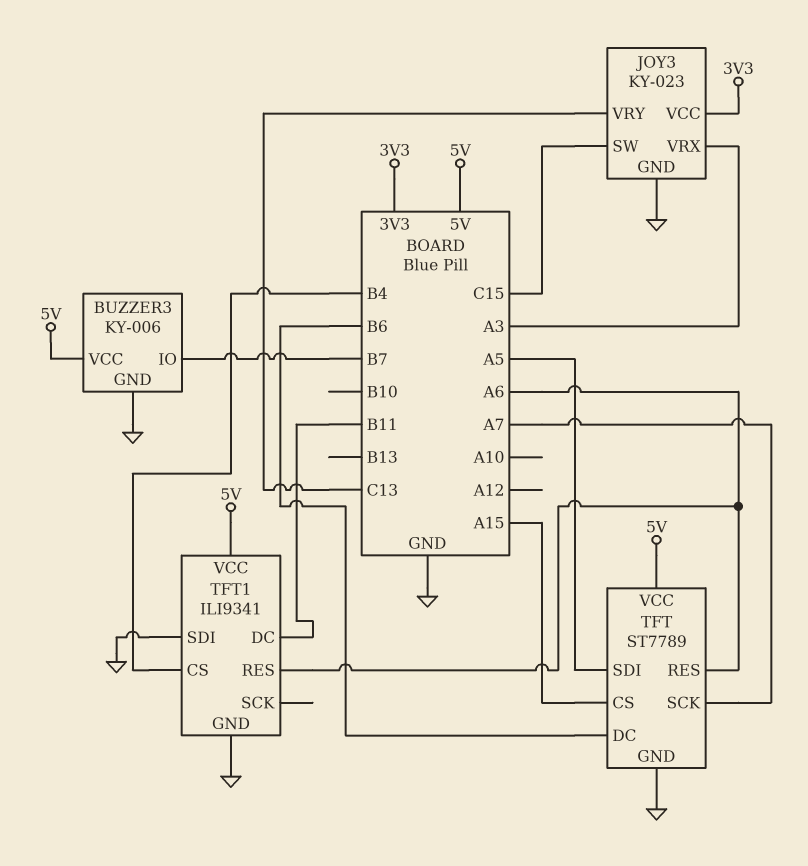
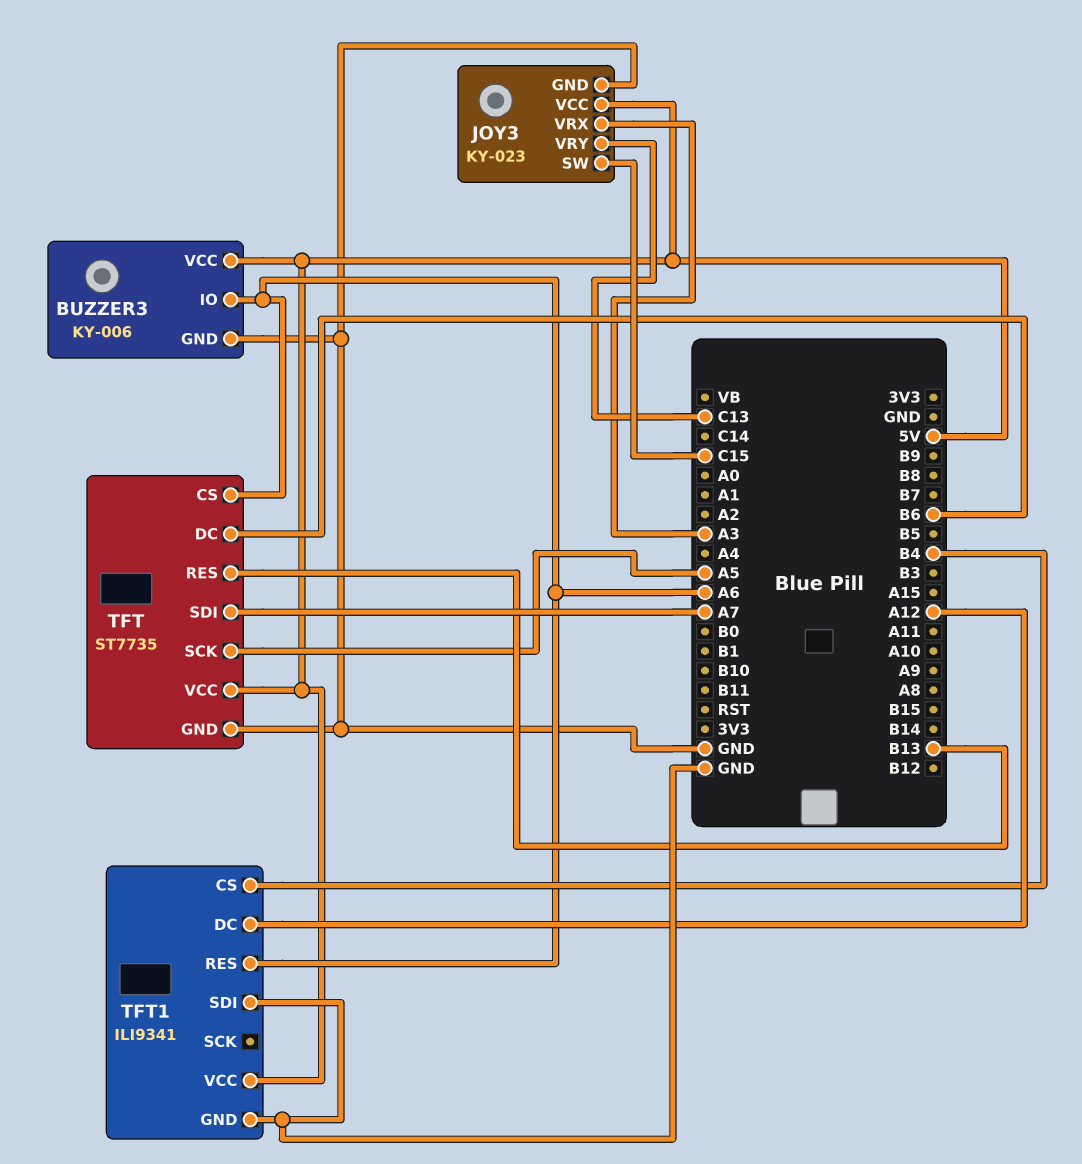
BUZZER3 pin IO: B7 -> A6
JOY3 pin VCC: 3V3 -> 5V
TFT: ST7789 -> ST7735
TFT pin CS: A15 -> A6
TFT pin RES: A6 -> B13
TFT pin SCK: A7 -> A5
TFT pin SDI: A5 -> A7
TFT1 pin DC: B11 -> A12

